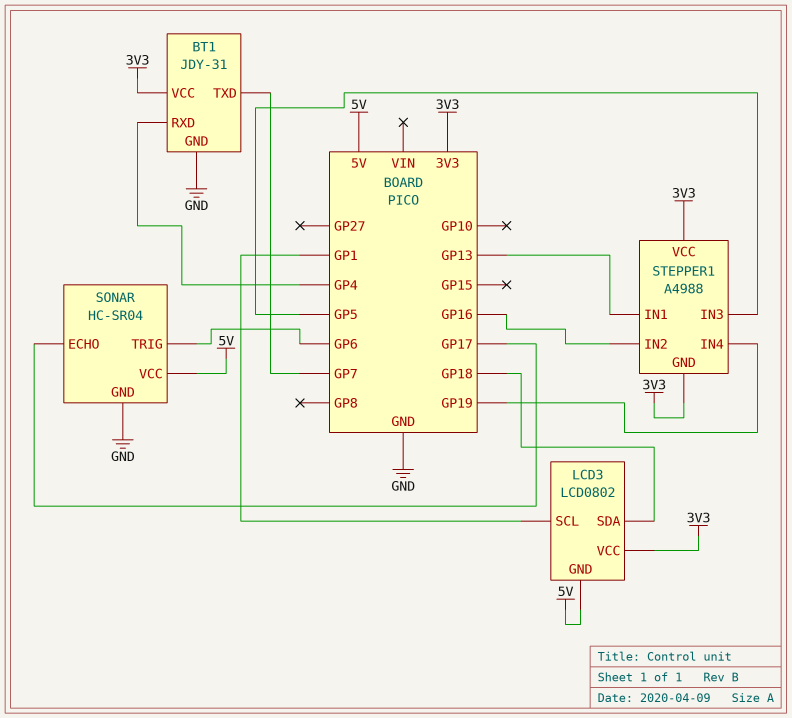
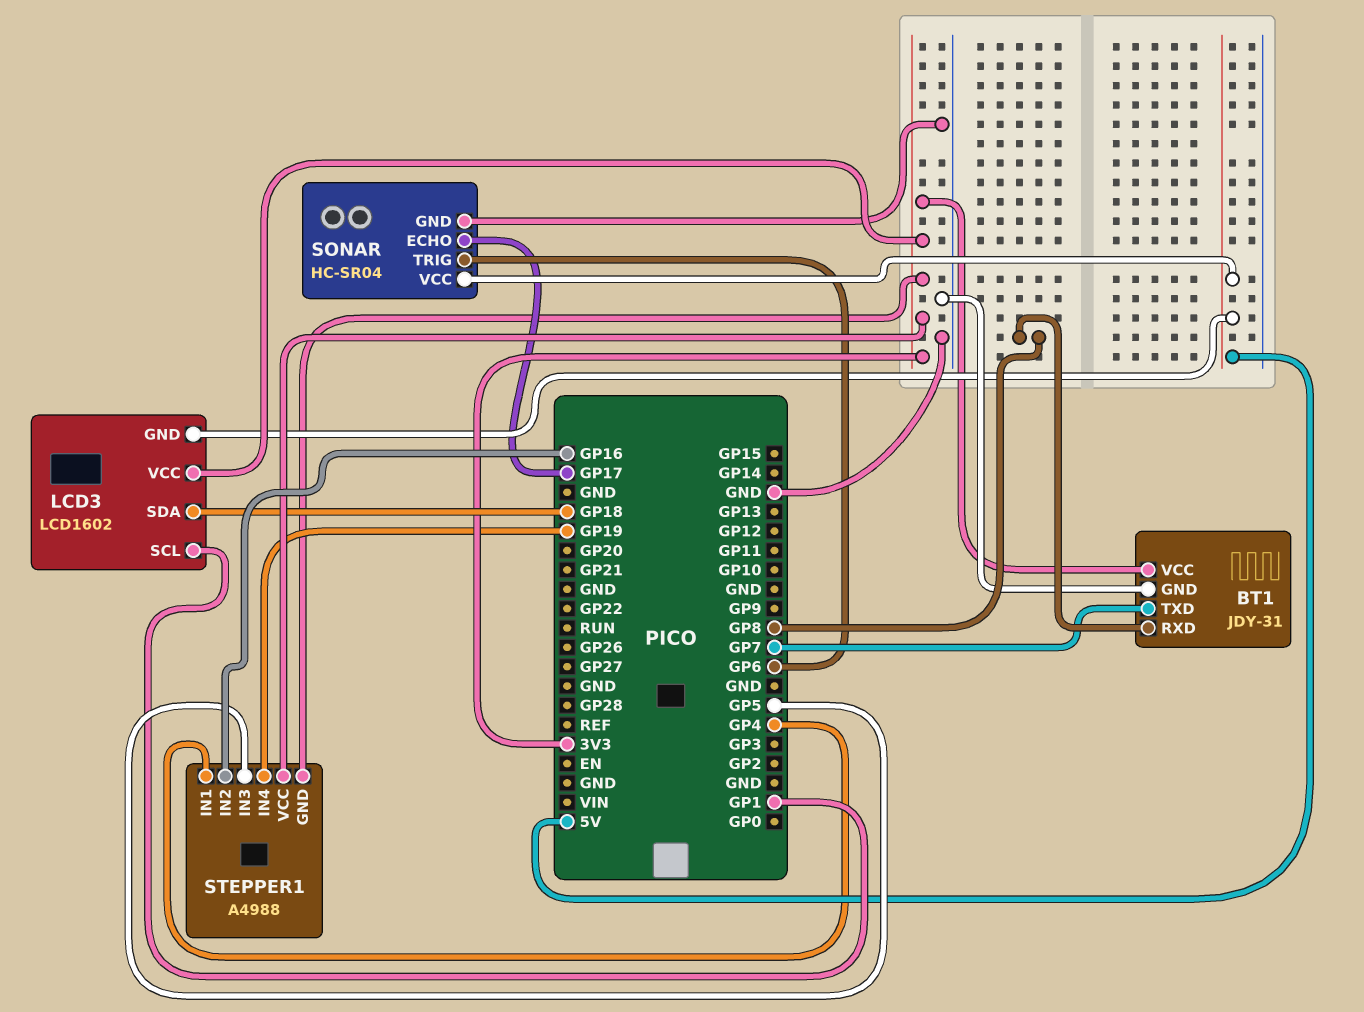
BT1 pin RXD: GP4 -> GP8
LCD3: LCD0802 -> LCD1602
STEPPER1 pin IN1: GP13 -> GP4

